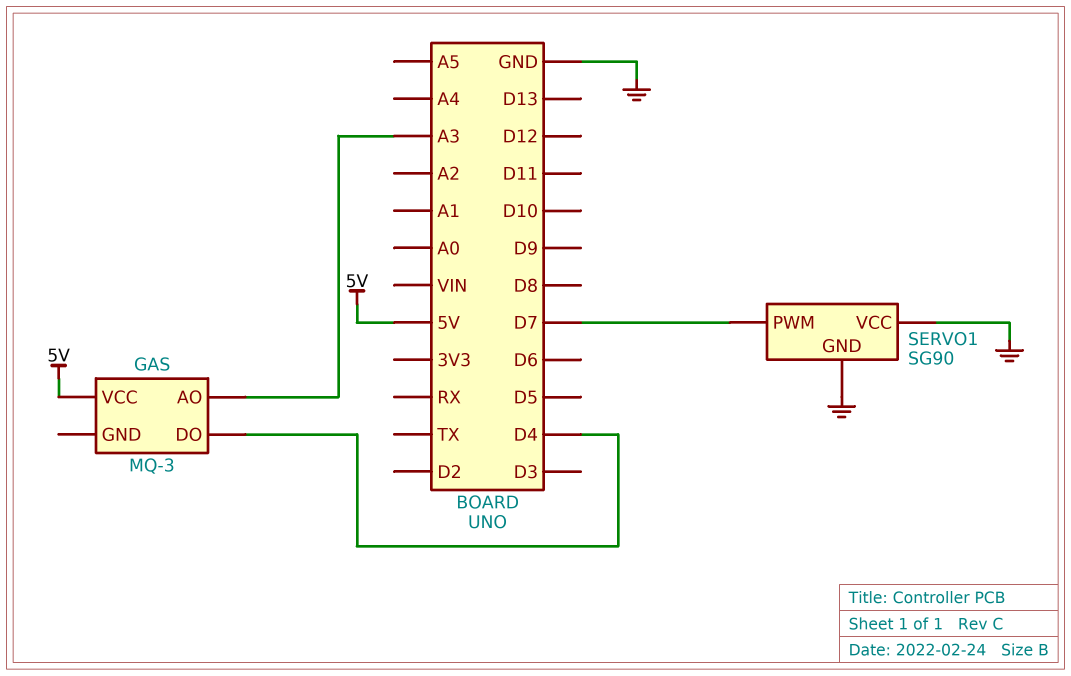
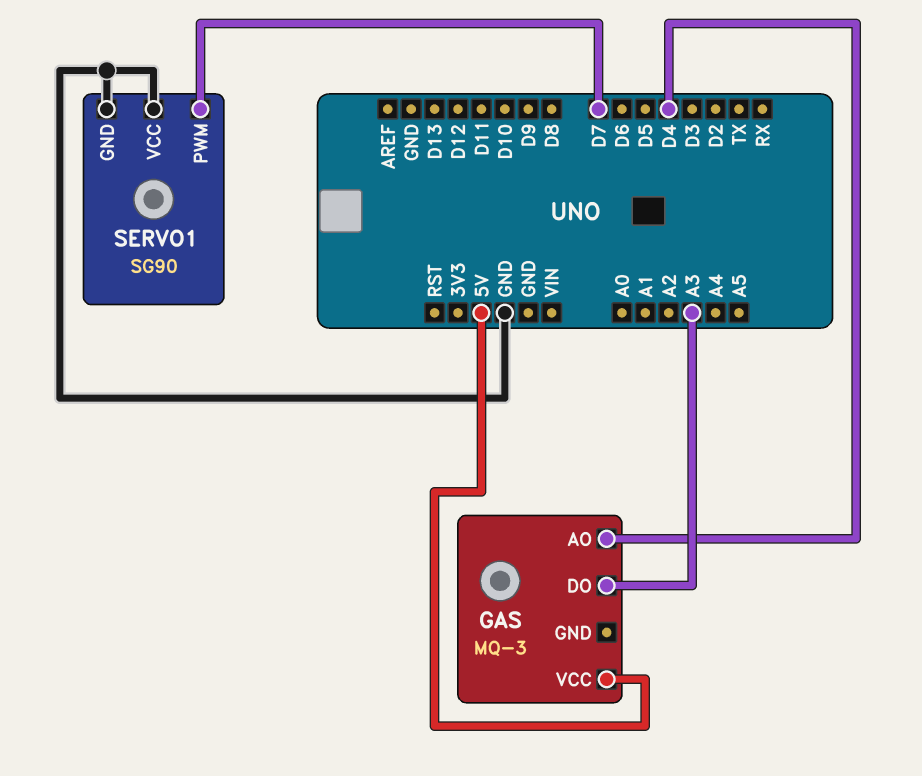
GAS pin AO: A3 -> D4
GAS pin DO: D4 -> A3

